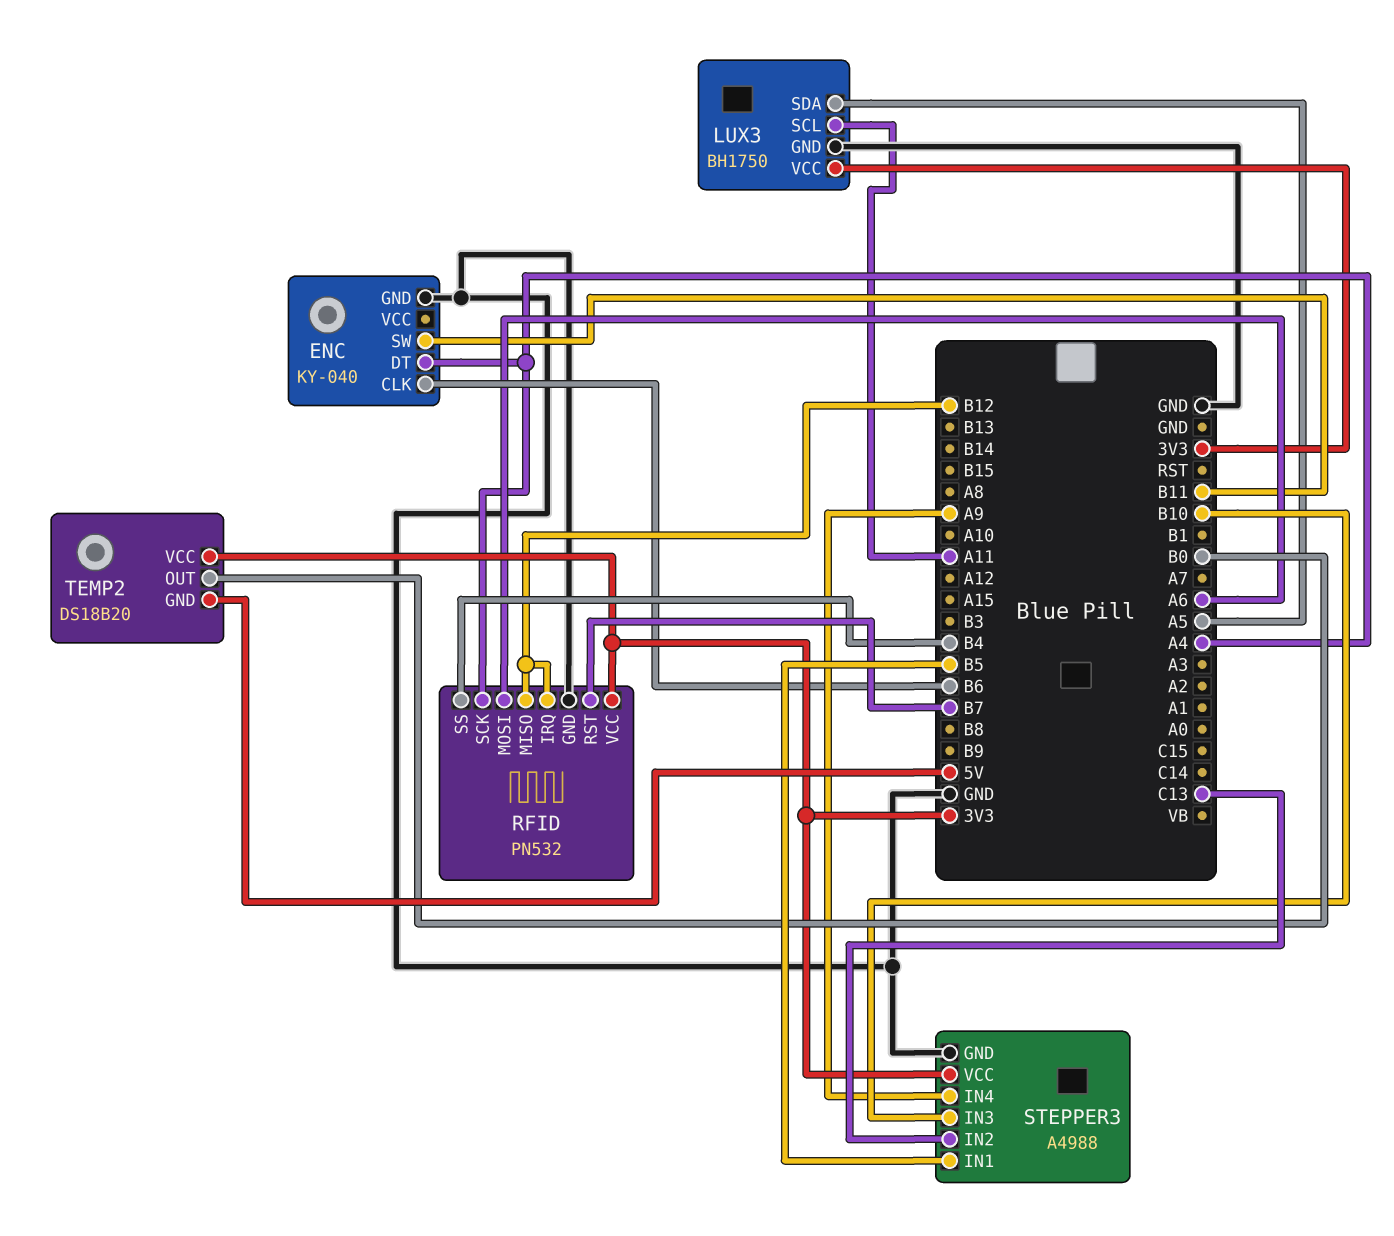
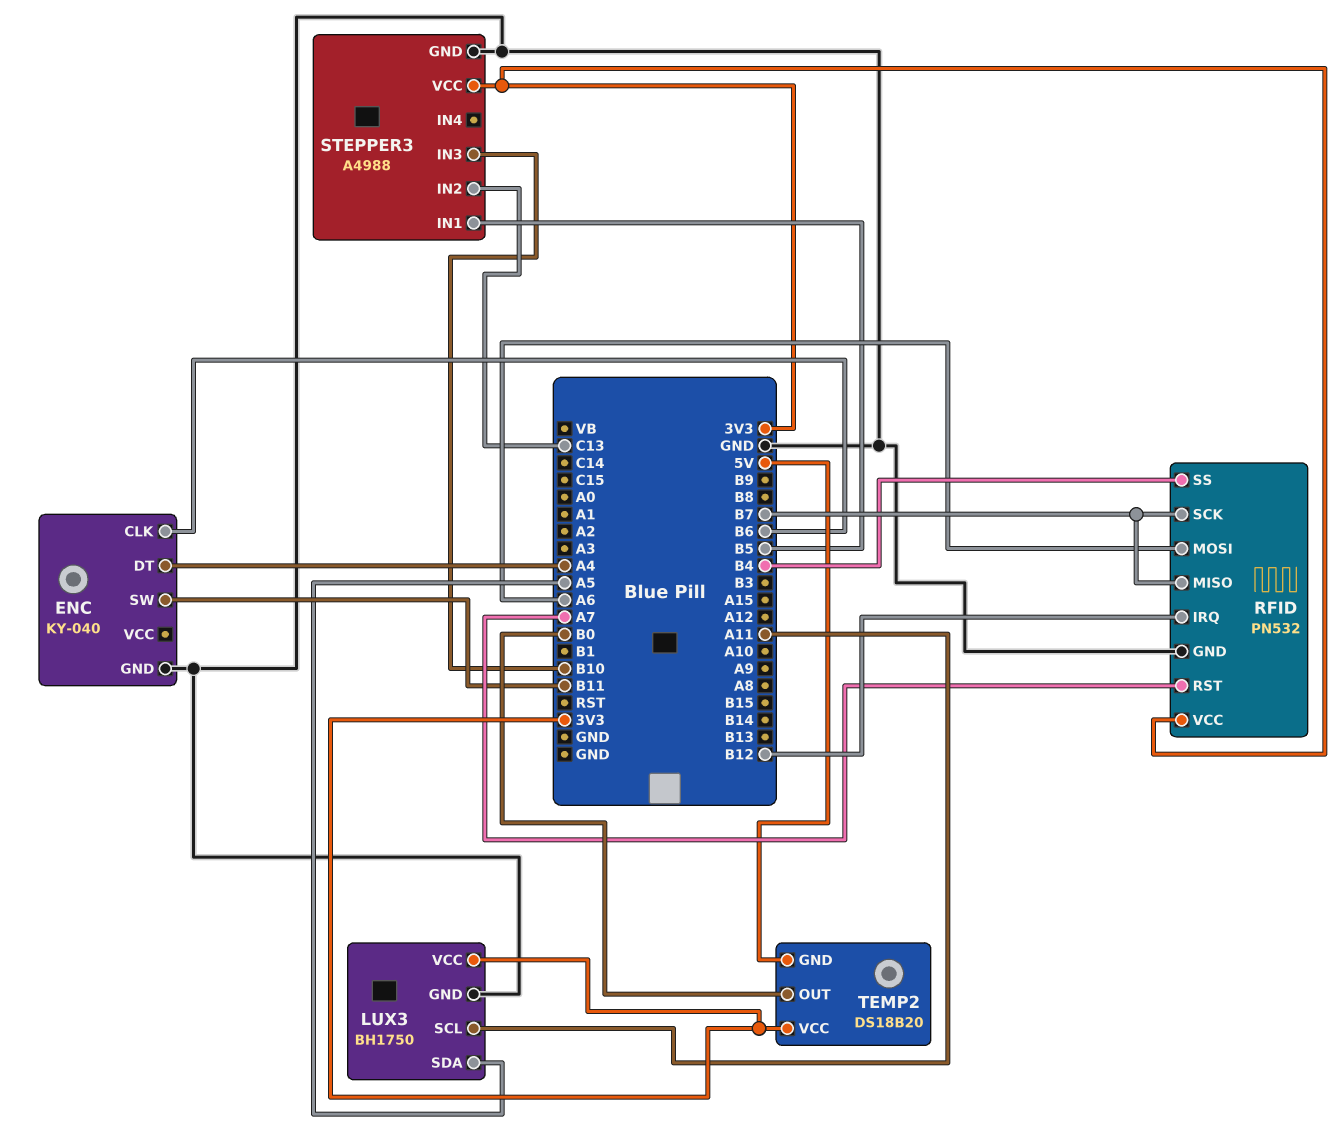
RFID pin MISO: B12 -> B7
RFID pin RST: B7 -> A7
RFID pin SCK: A4 -> B7
STEPPER3 pin IN4: A9 -> none

